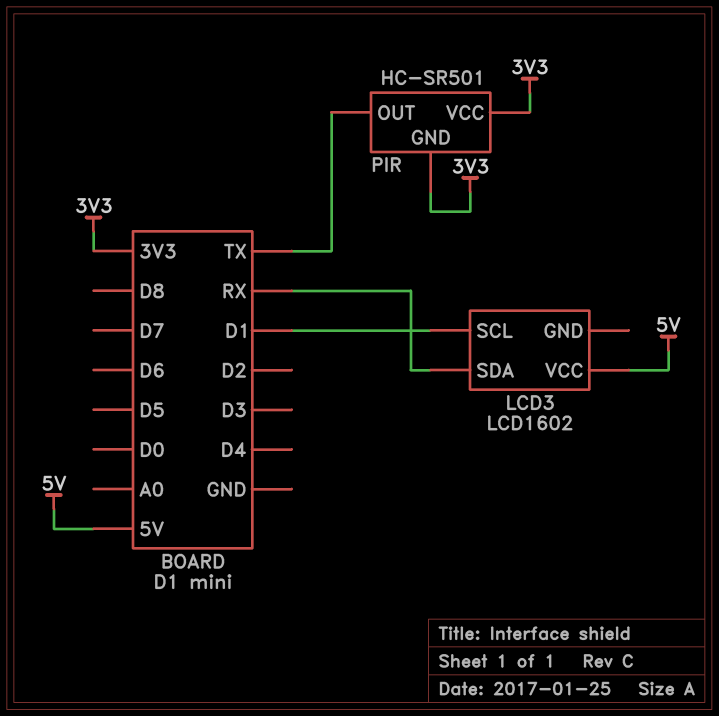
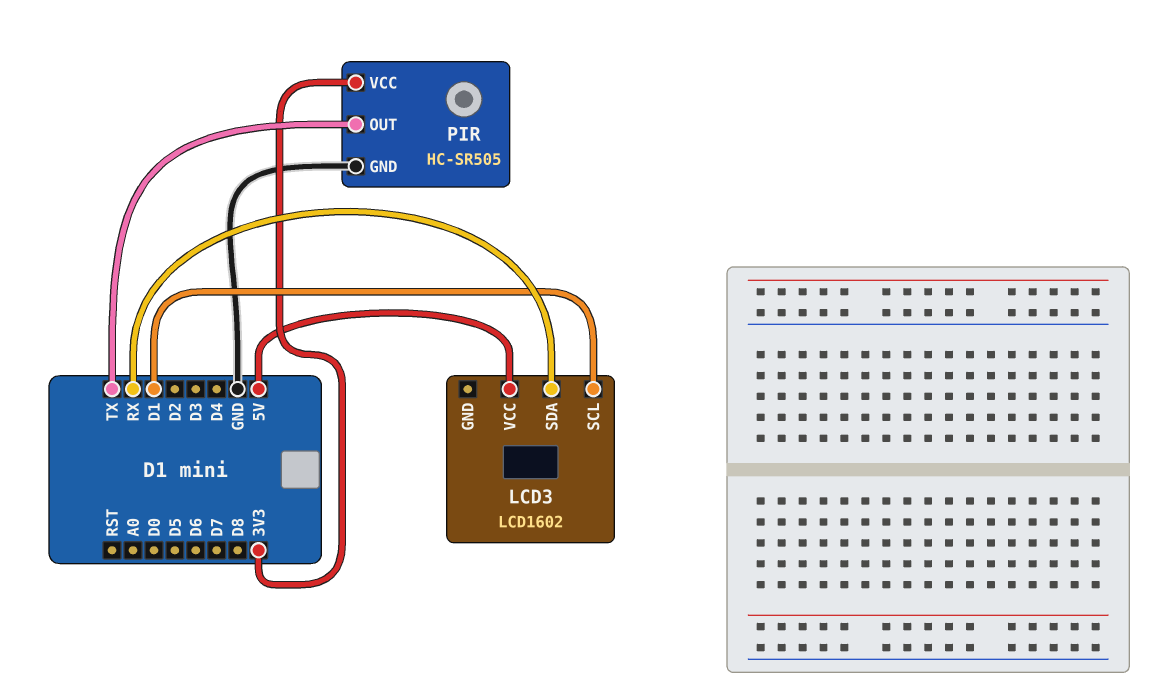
PIR: HC-SR501 -> HC-SR505
PIR pin GND: 3V3 -> GND

